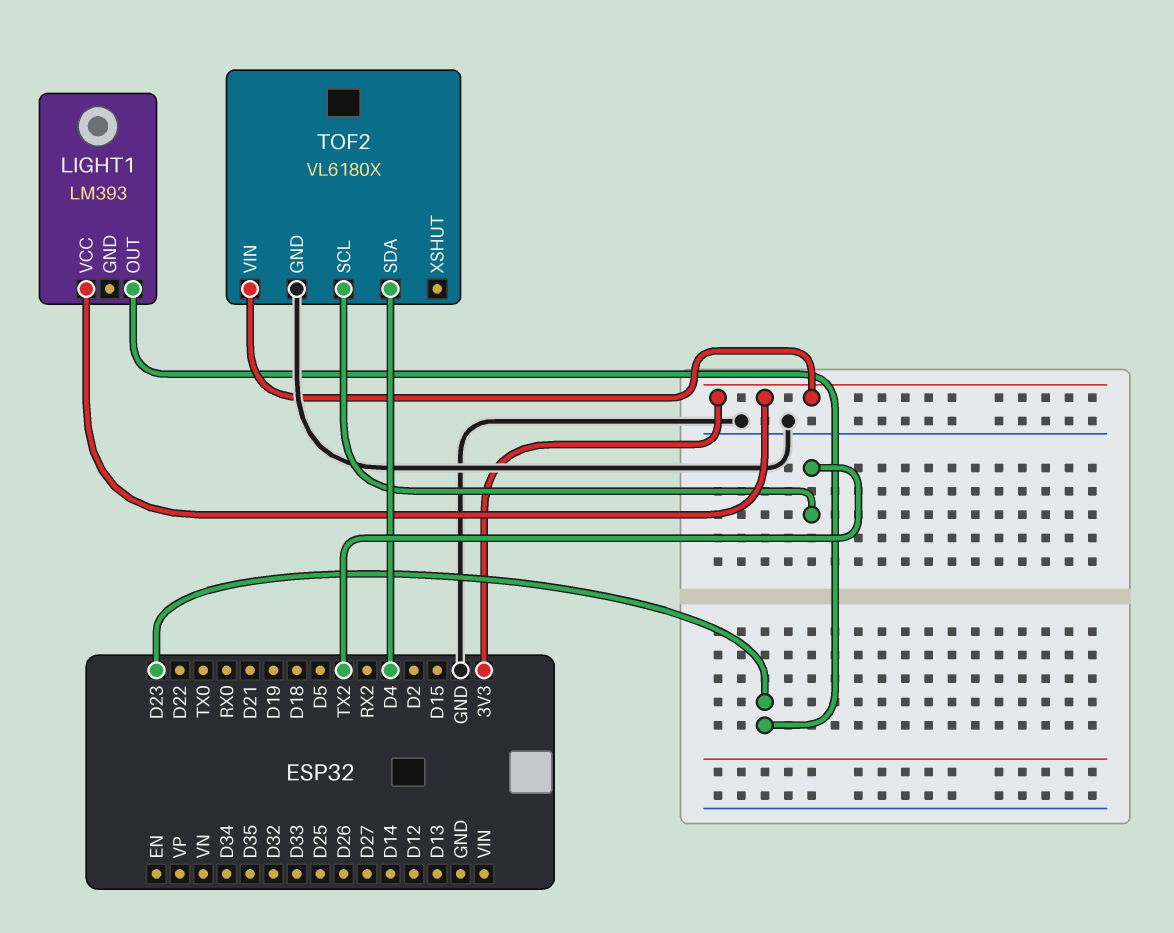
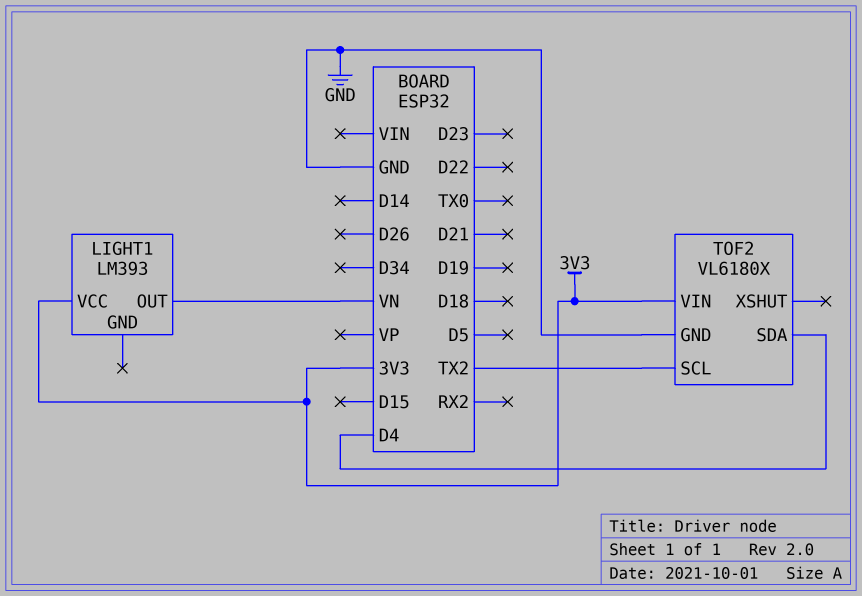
LIGHT1 pin OUT: D23 -> VN

